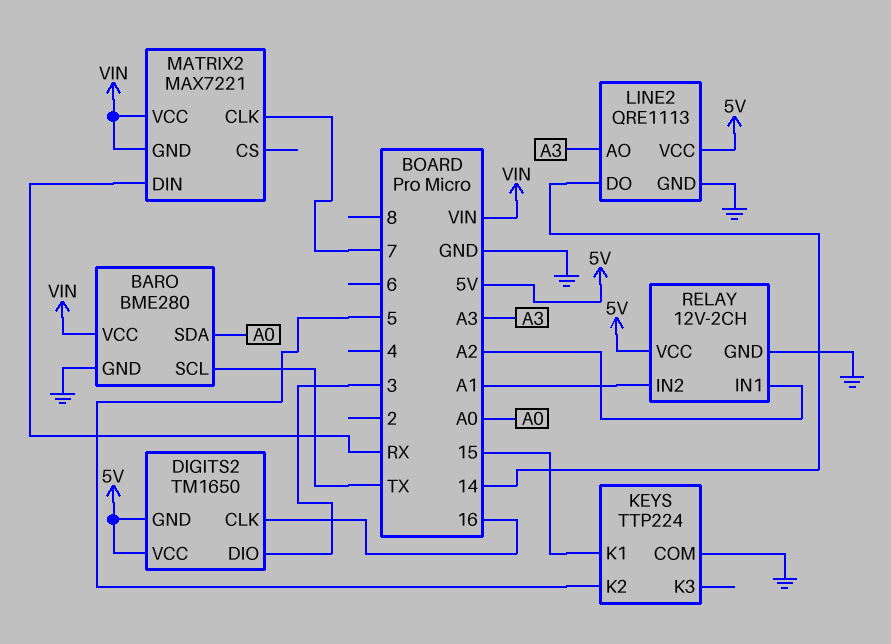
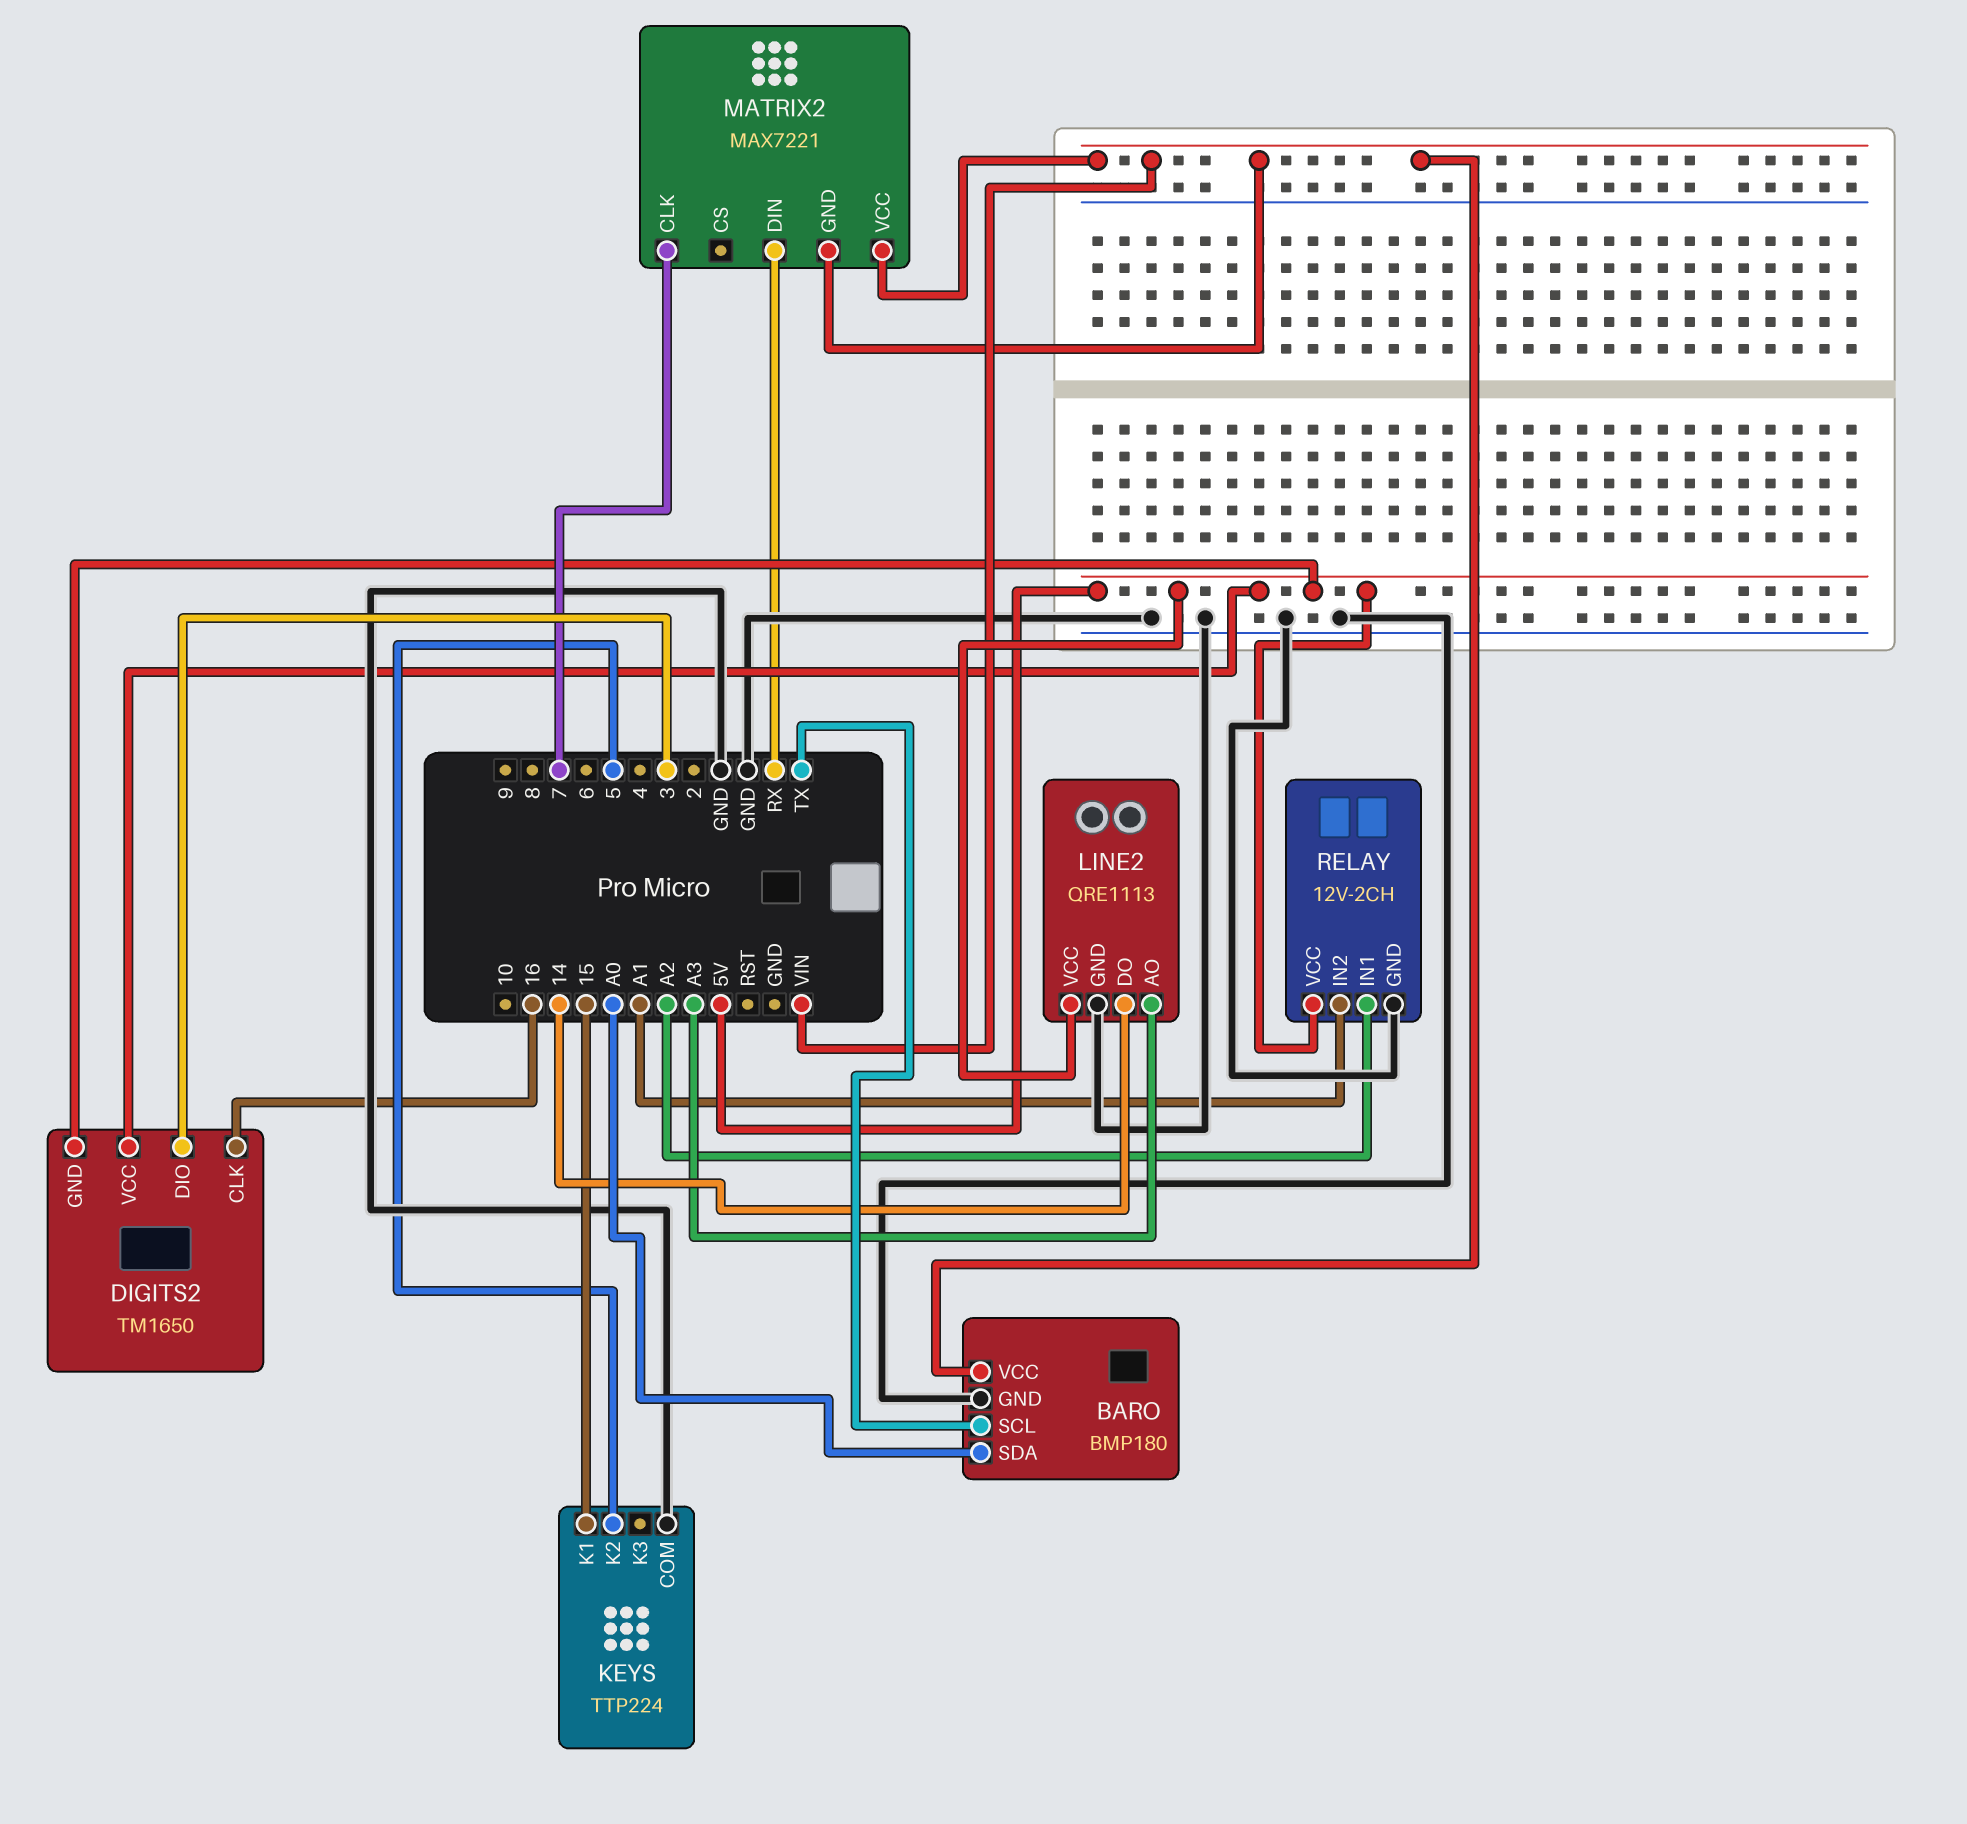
BARO: BME280 -> BMP180

